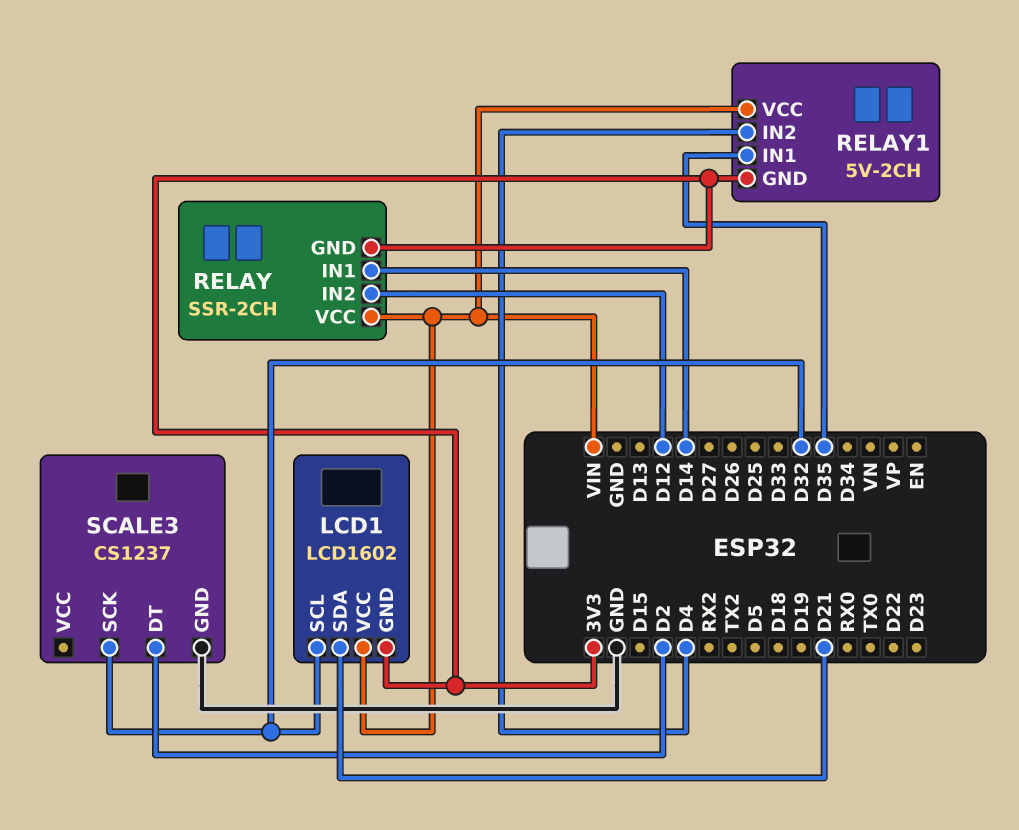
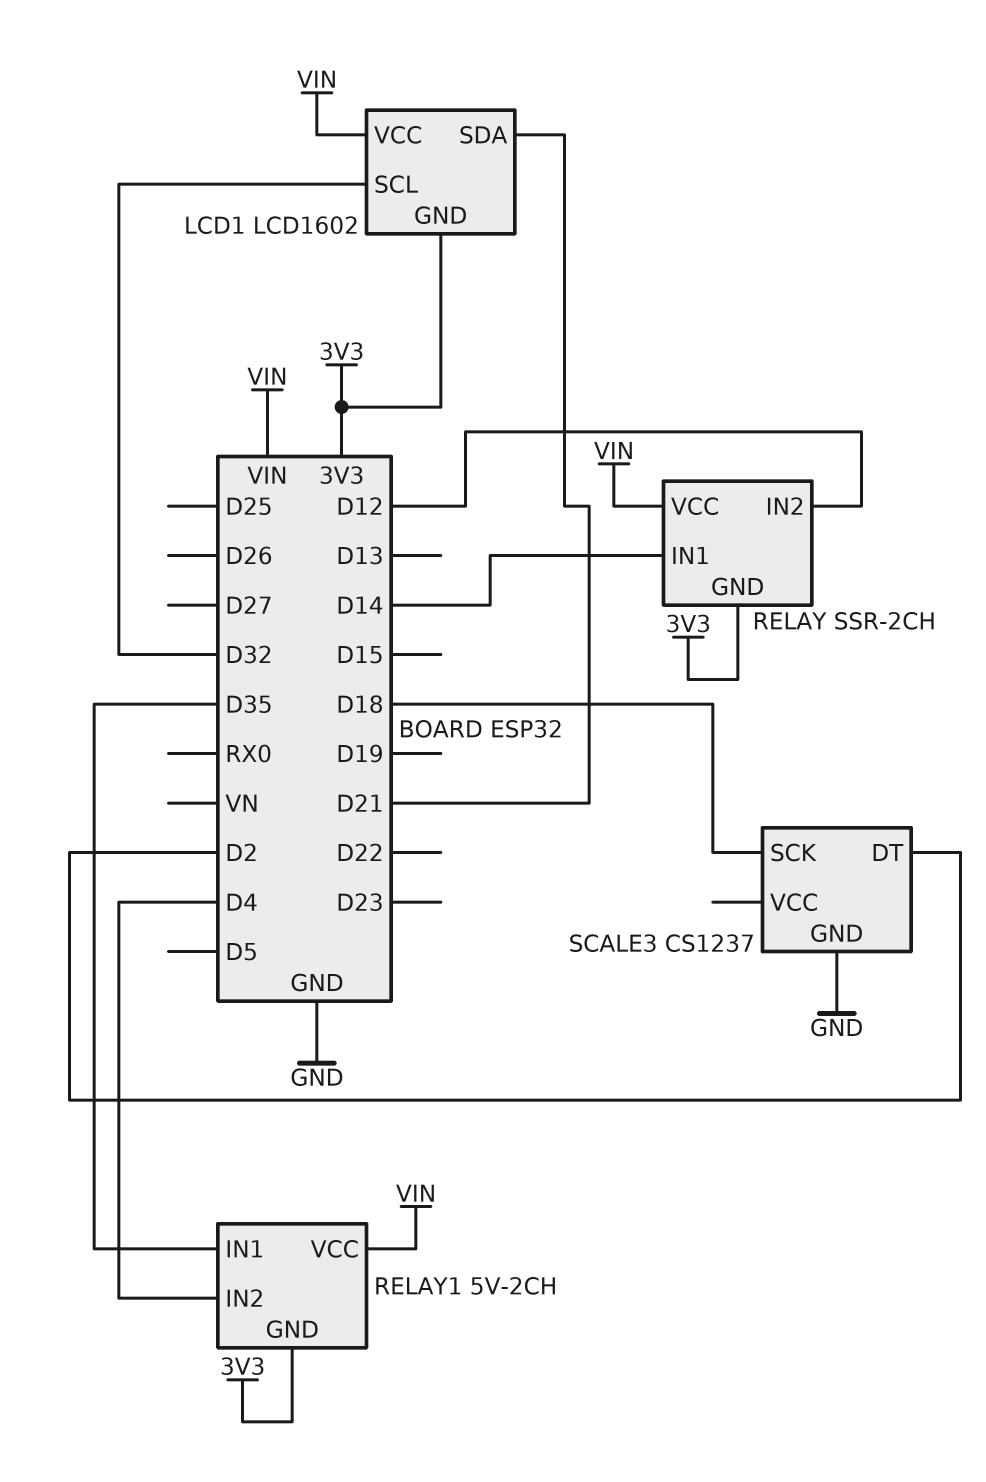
SCALE3 pin SCK: D32 -> D18

